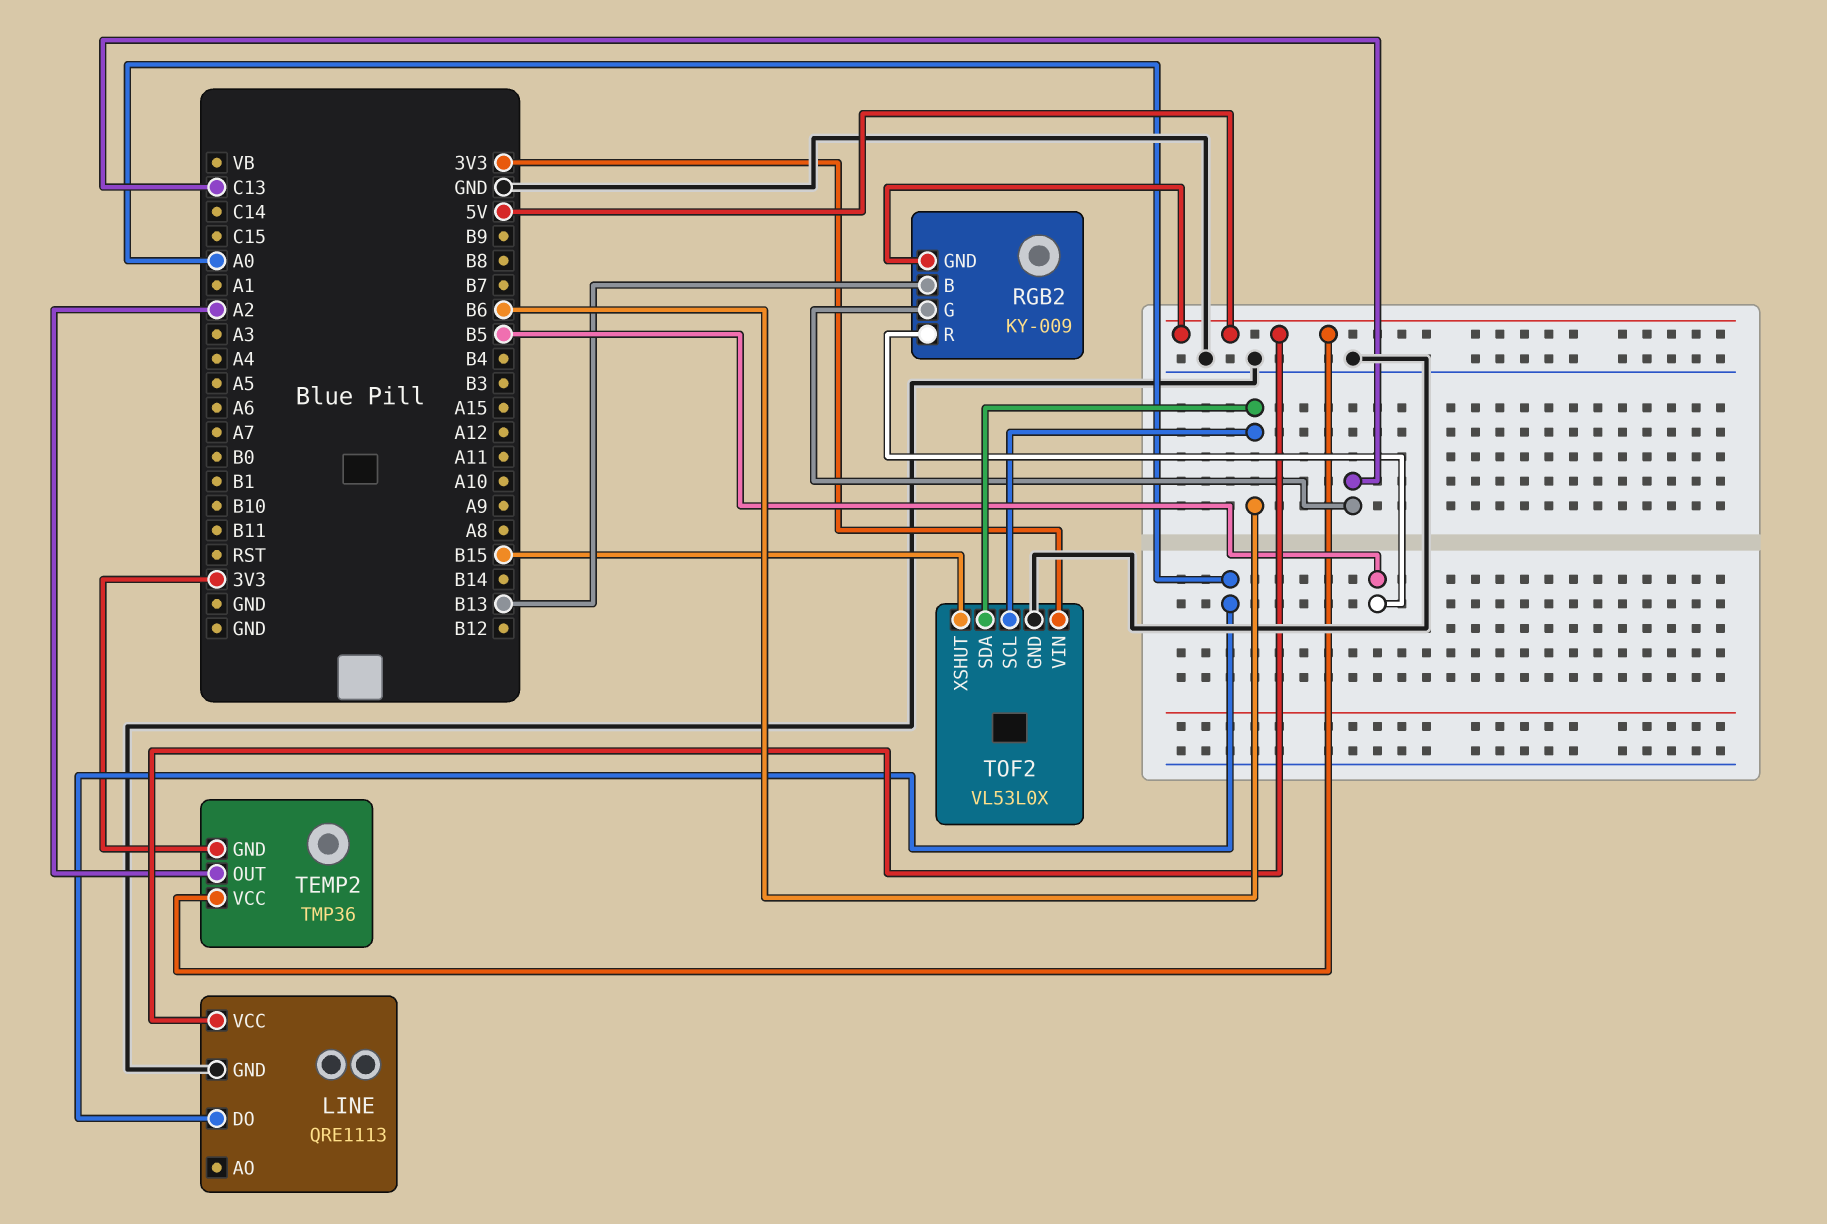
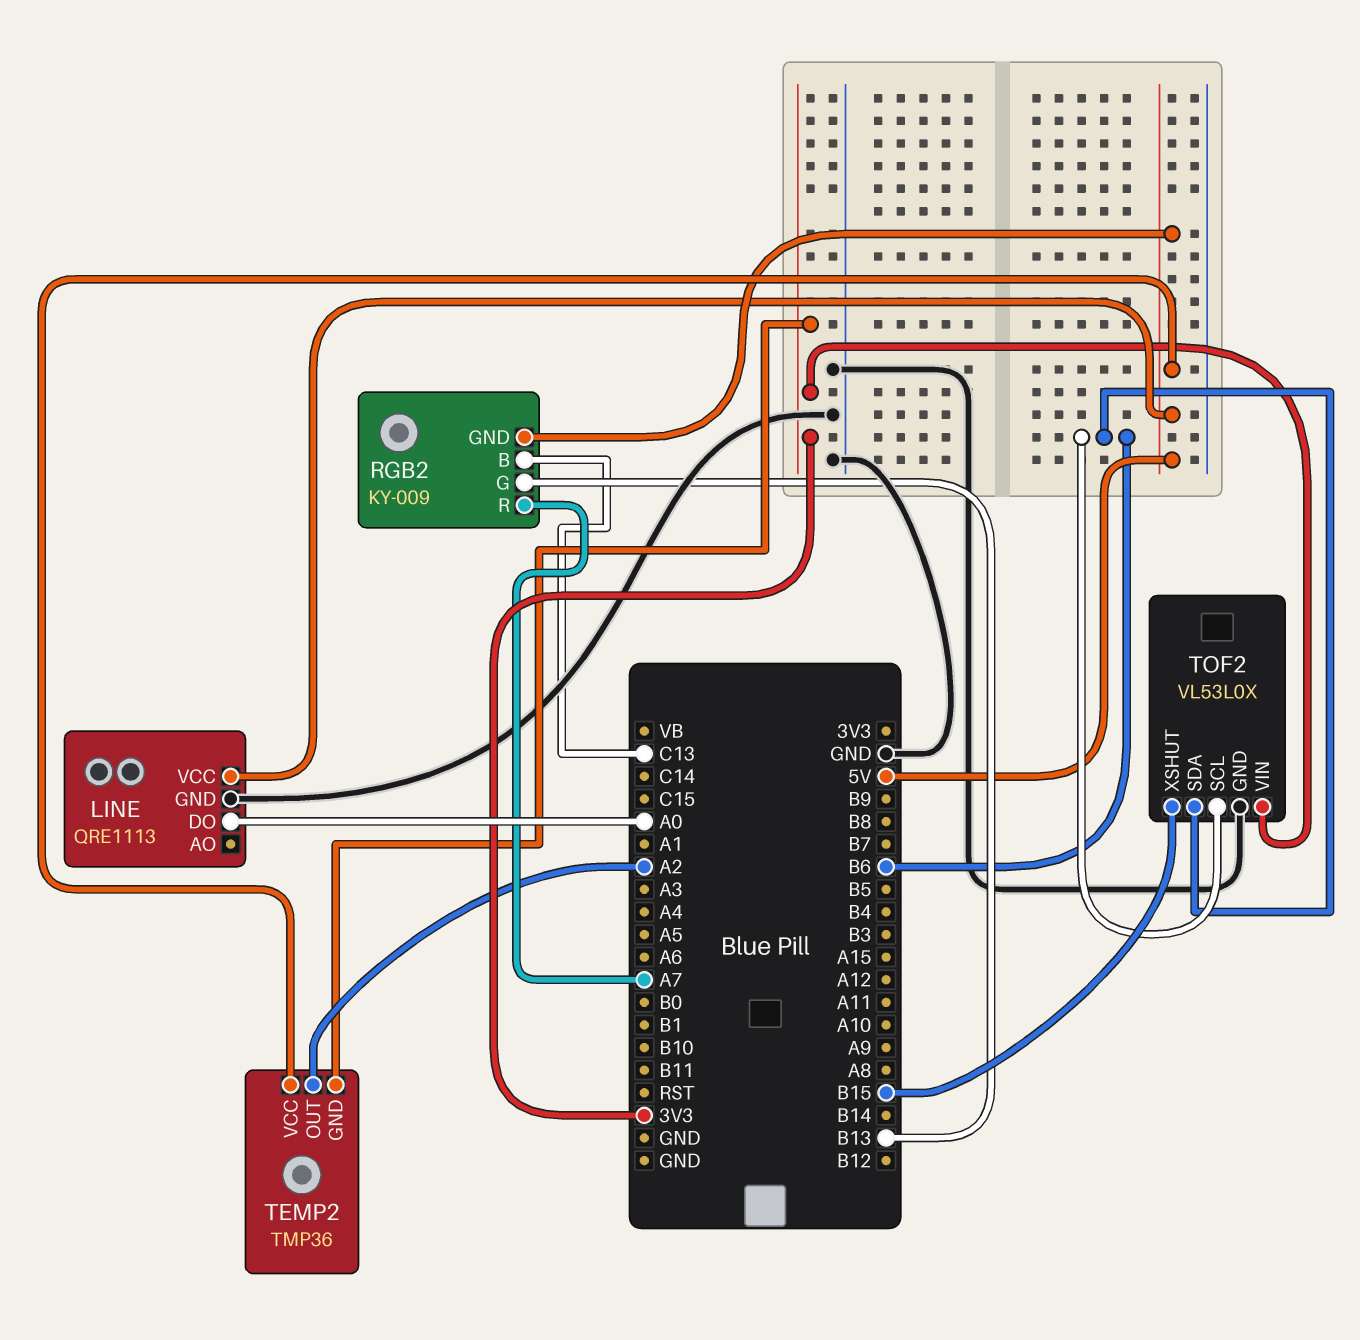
RGB2 pin B: B13 -> C13
RGB2 pin G: C13 -> B13
RGB2 pin R: B5 -> A7

